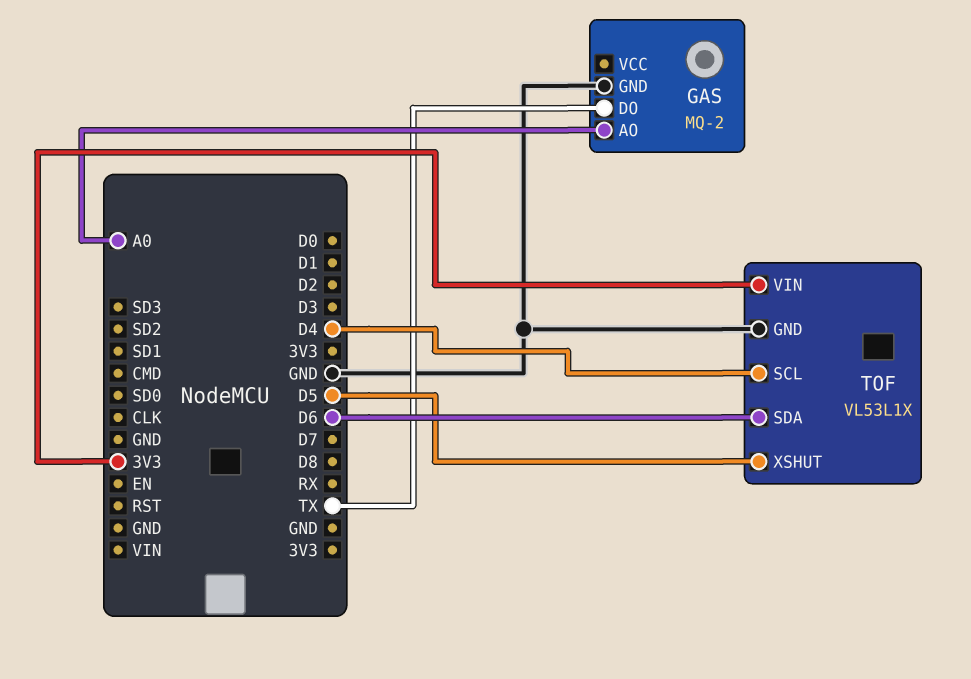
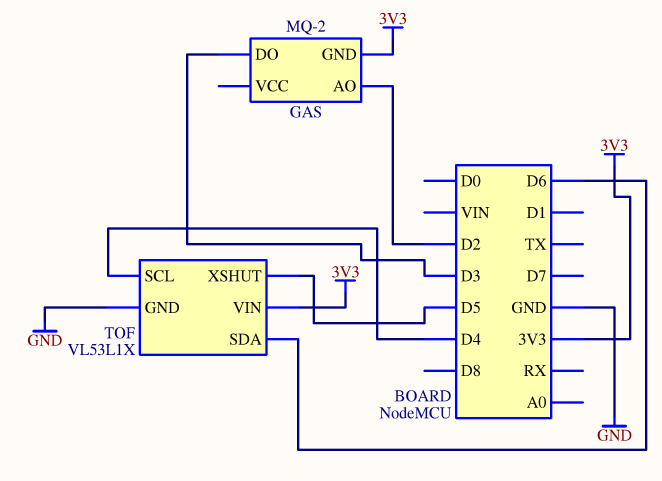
GAS pin AO: A0 -> D2
GAS pin DO: TX -> D3
GAS pin GND: GND -> 3V3

